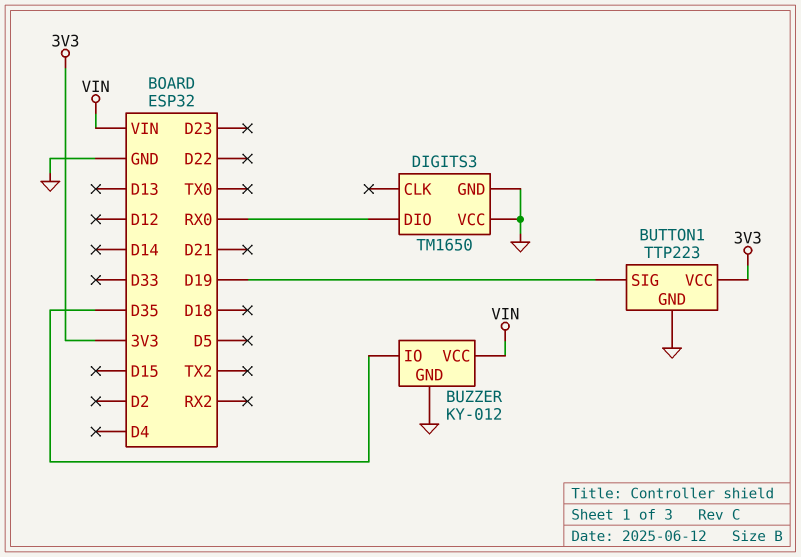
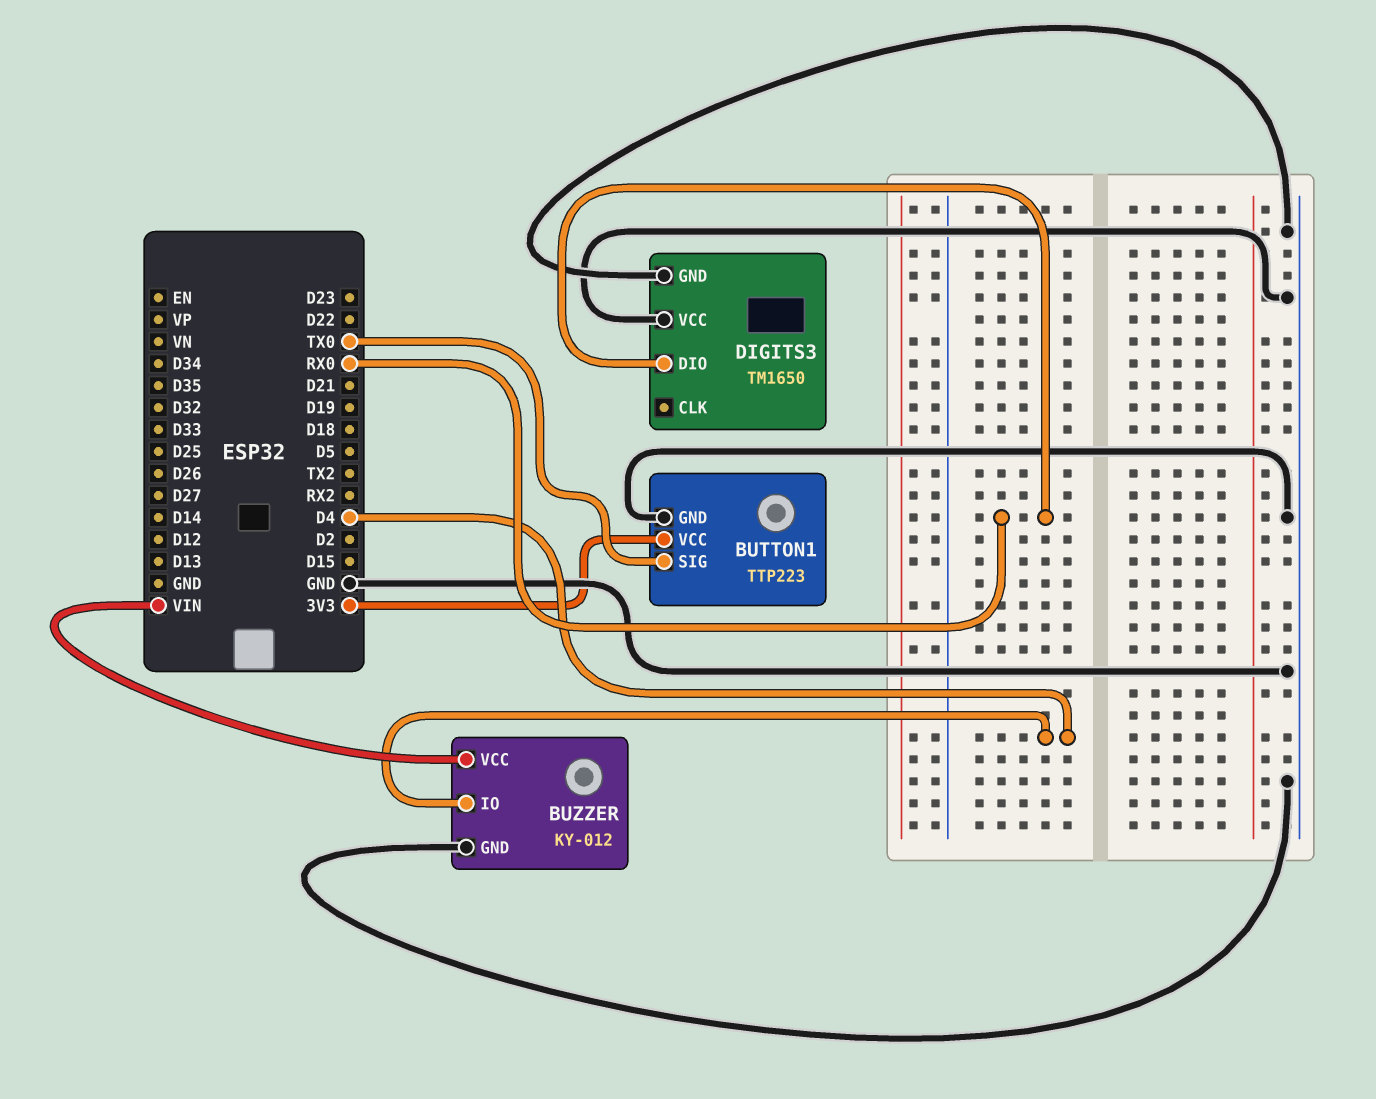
BUTTON1 pin SIG: D19 -> TX0
BUZZER pin IO: D35 -> D4

